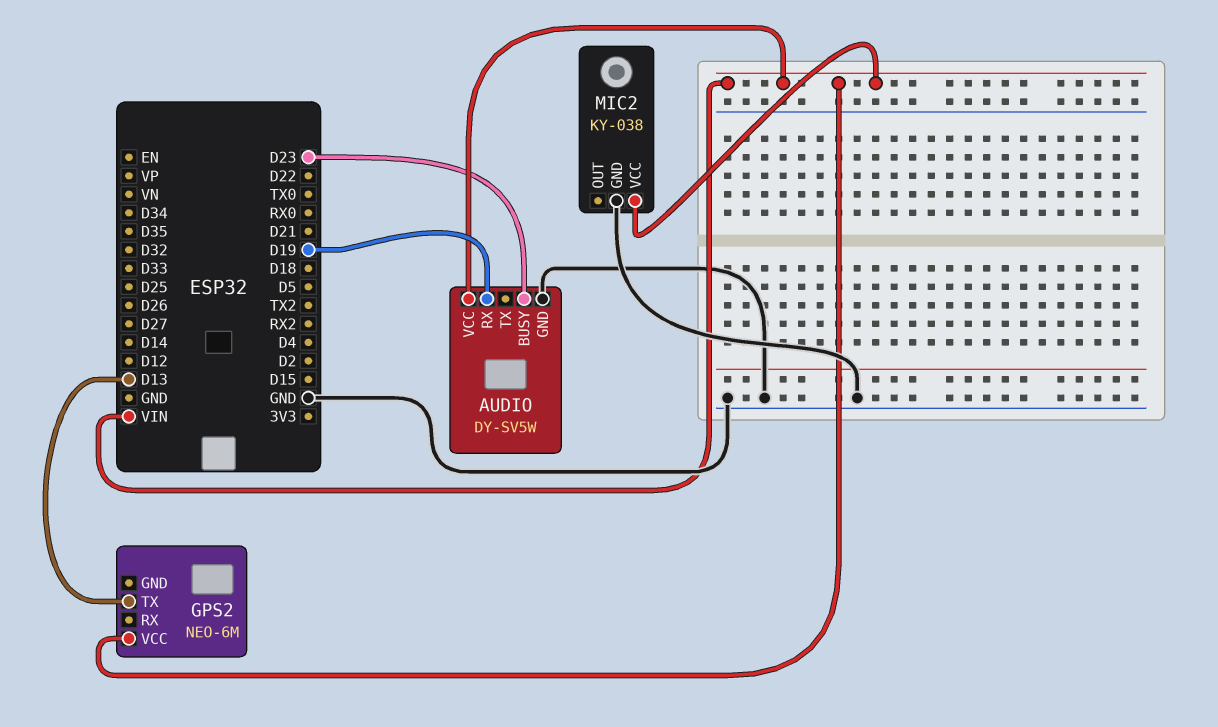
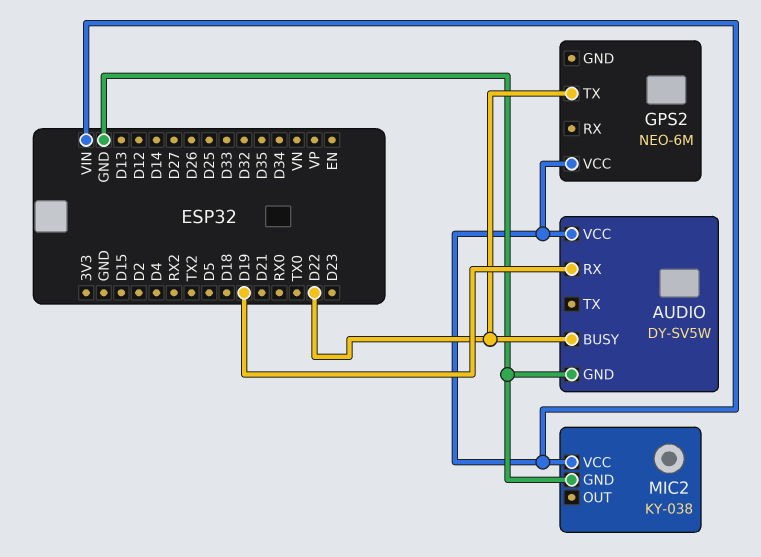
AUDIO pin BUSY: D23 -> D22
GPS2 pin TX: D13 -> D22

